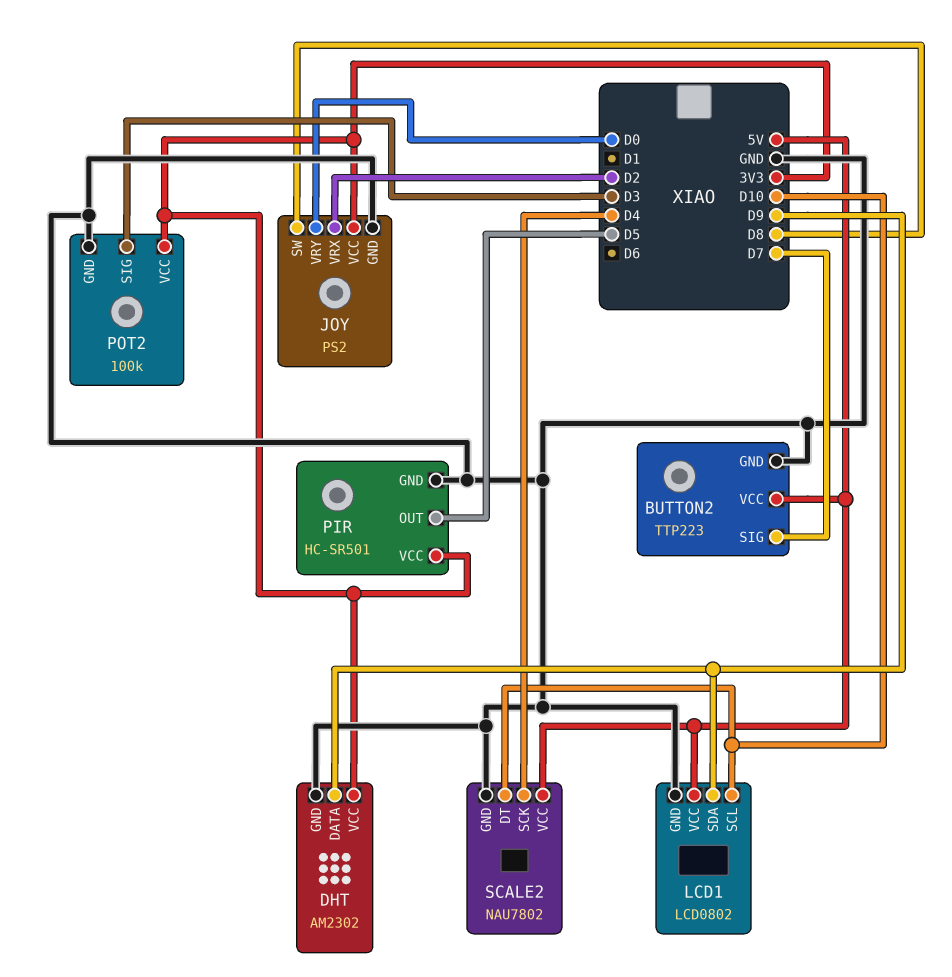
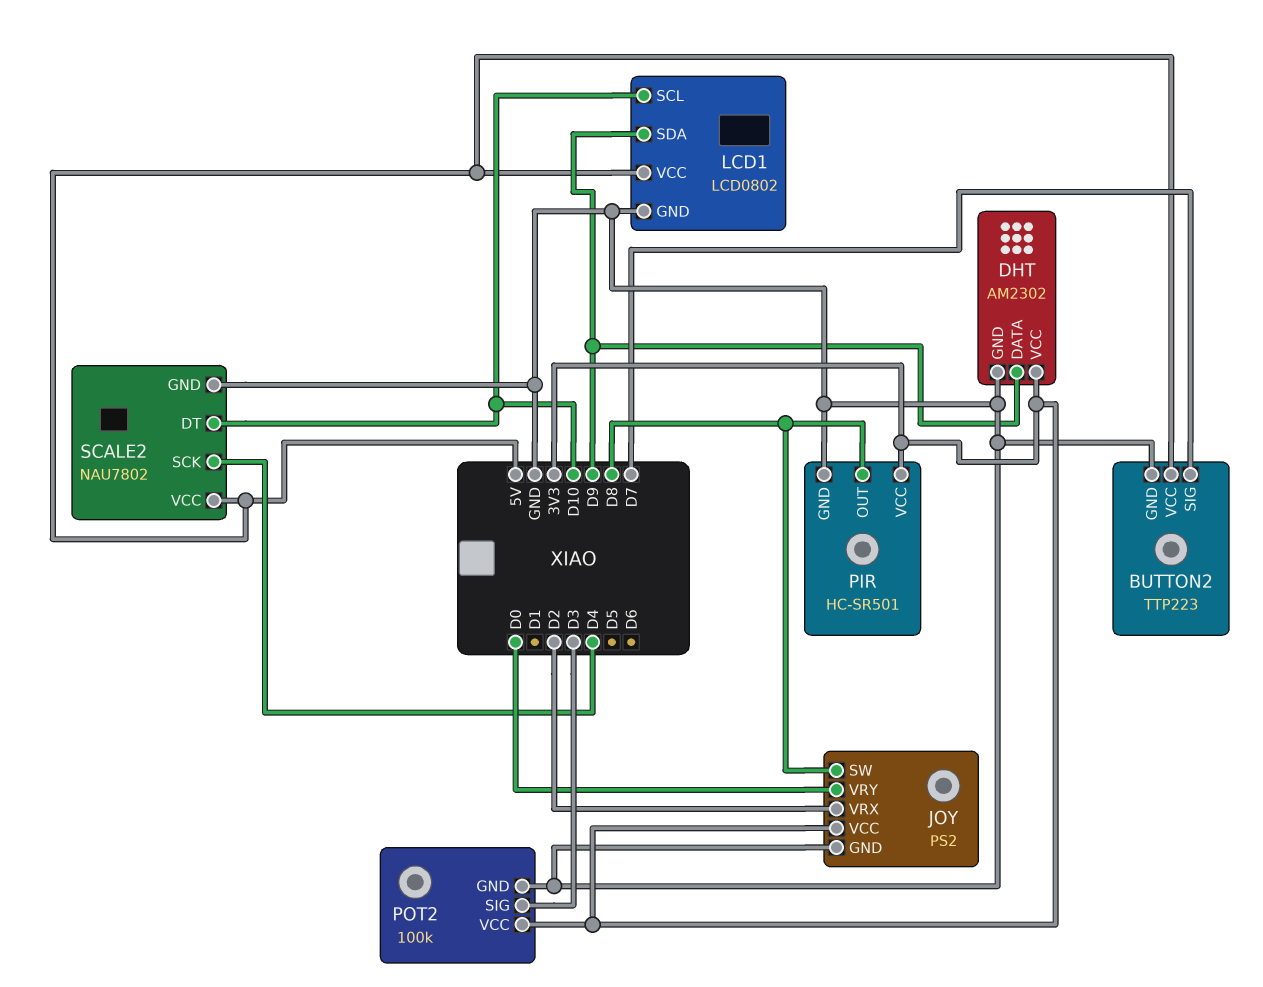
PIR pin OUT: D5 -> D8

